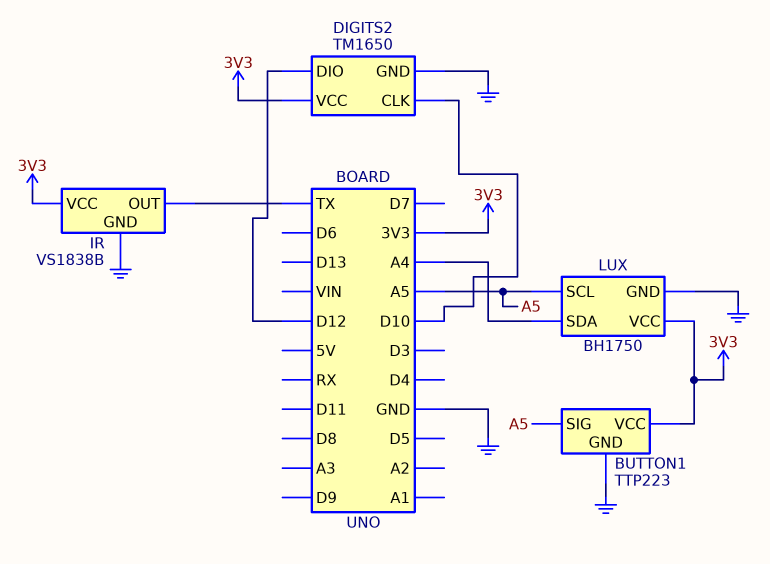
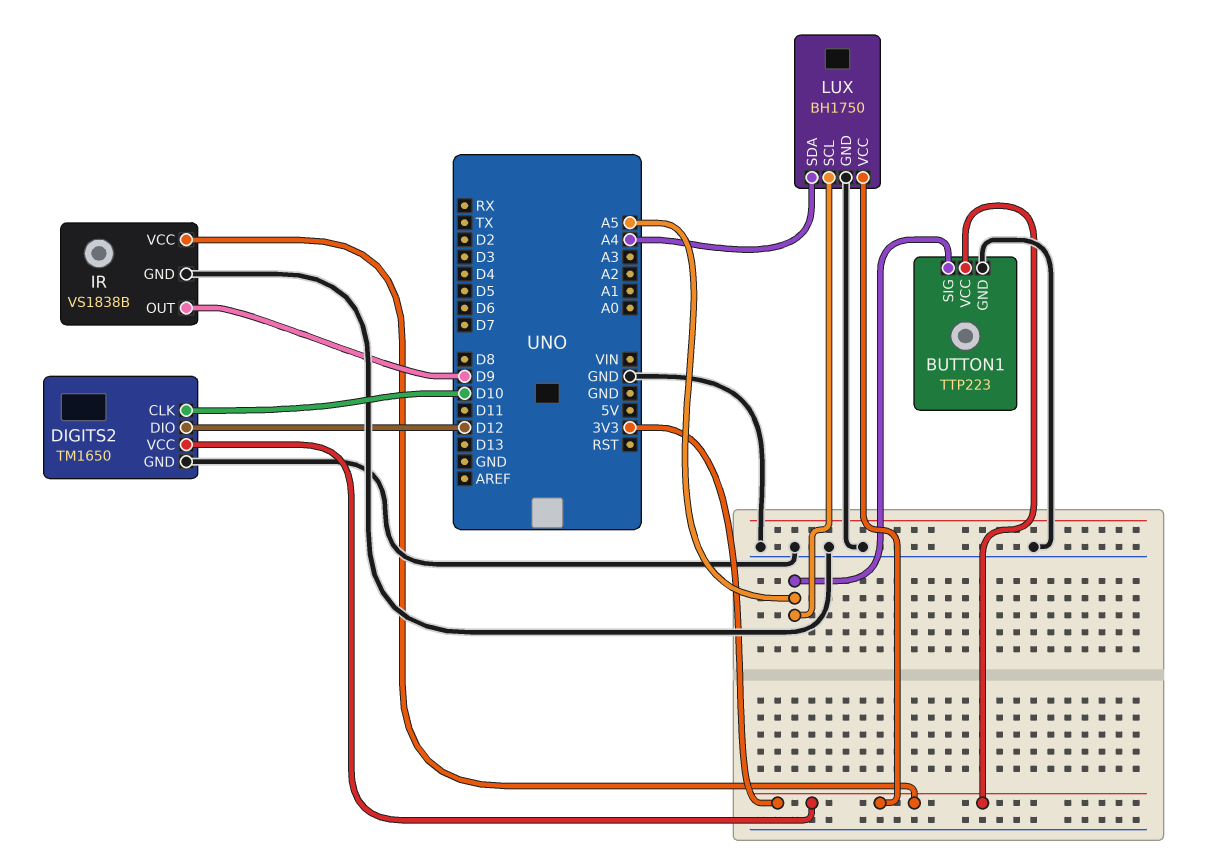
IR pin OUT: TX -> D9

